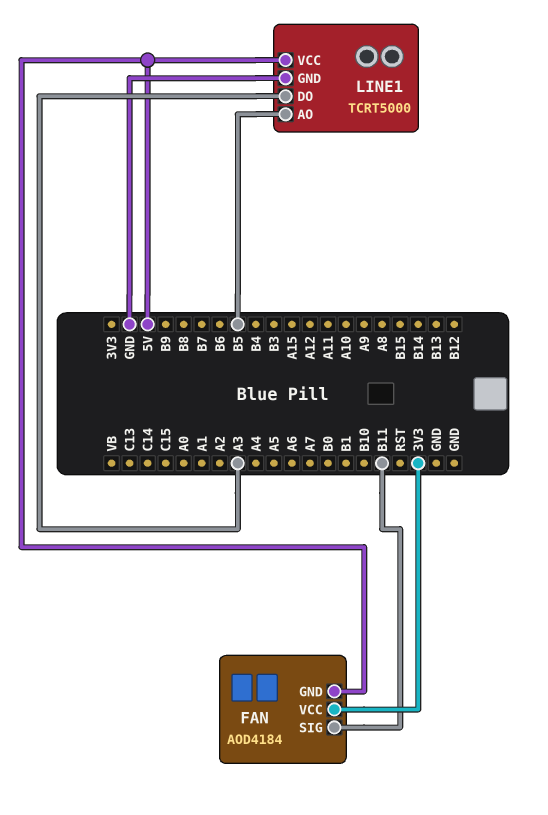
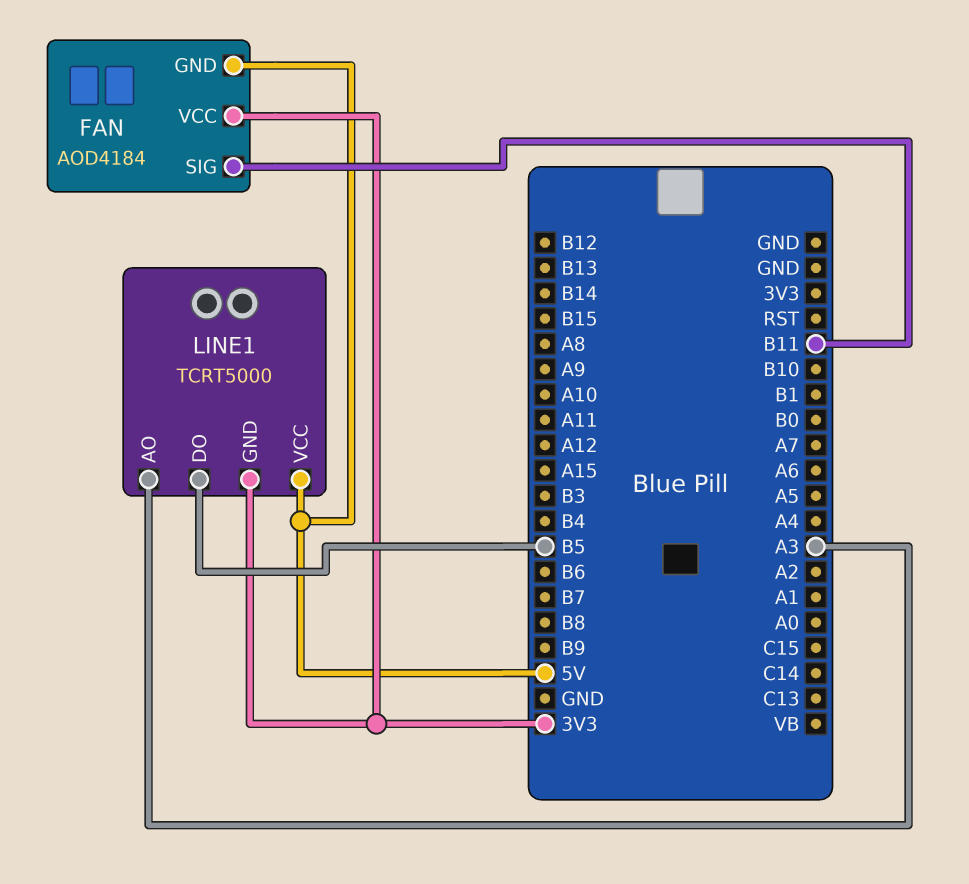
LINE1 pin AO: B5 -> A3
LINE1 pin DO: A3 -> B5
LINE1 pin GND: GND -> 3V3

